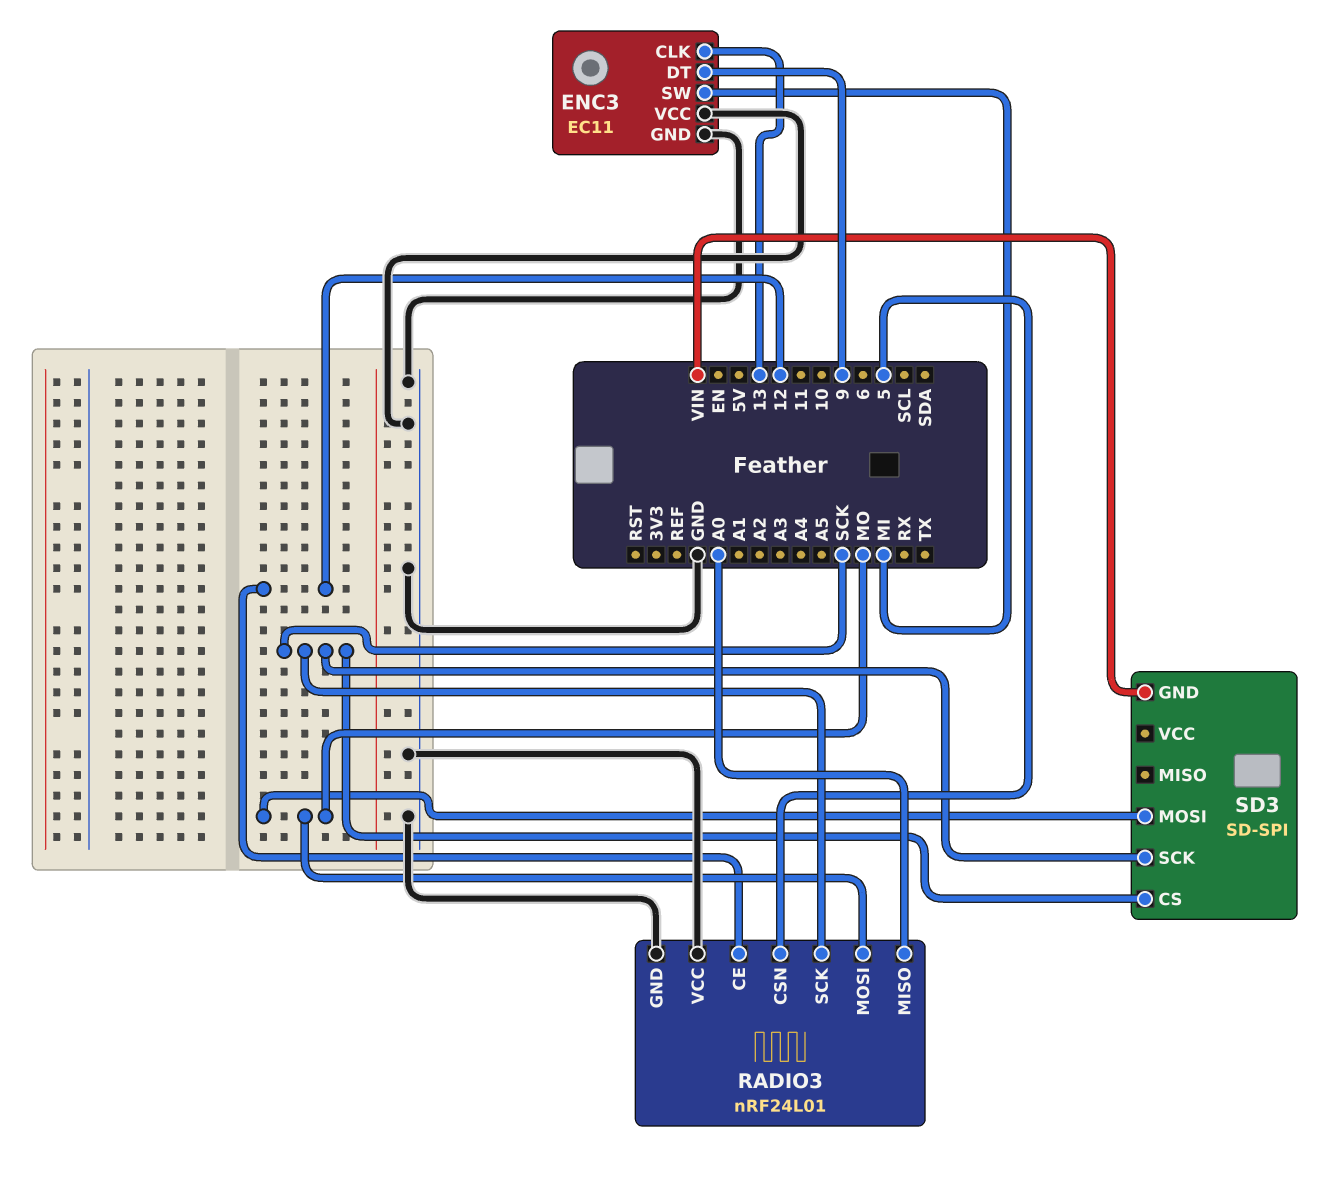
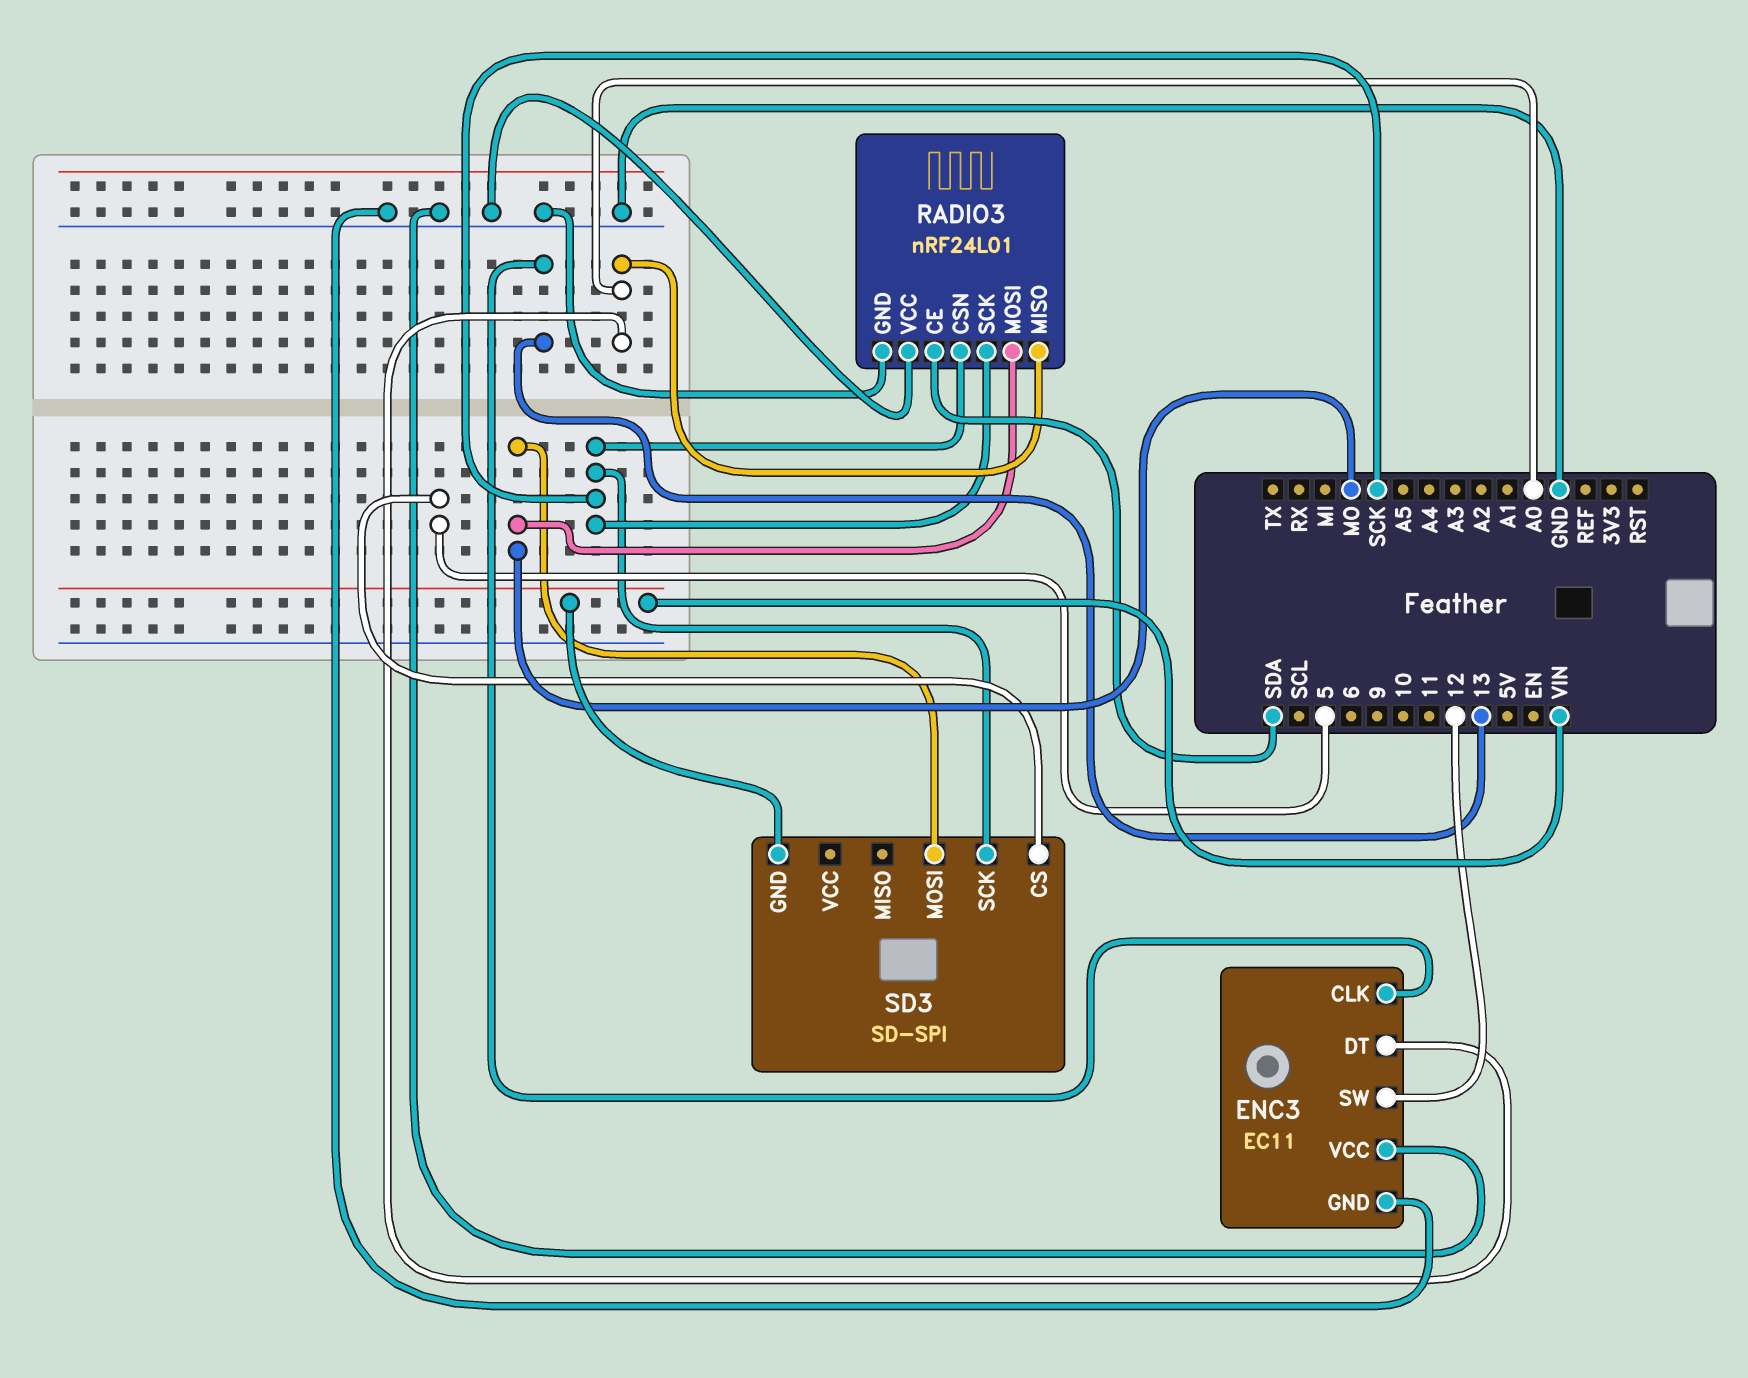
ENC3 pin DT: 9 -> A0
ENC3 pin SW: MI -> 12
RADIO3 pin CE: 12 -> SDA
RADIO3 pin CSN: 5 -> SCK
SD3 pin CS: SCK -> 5

